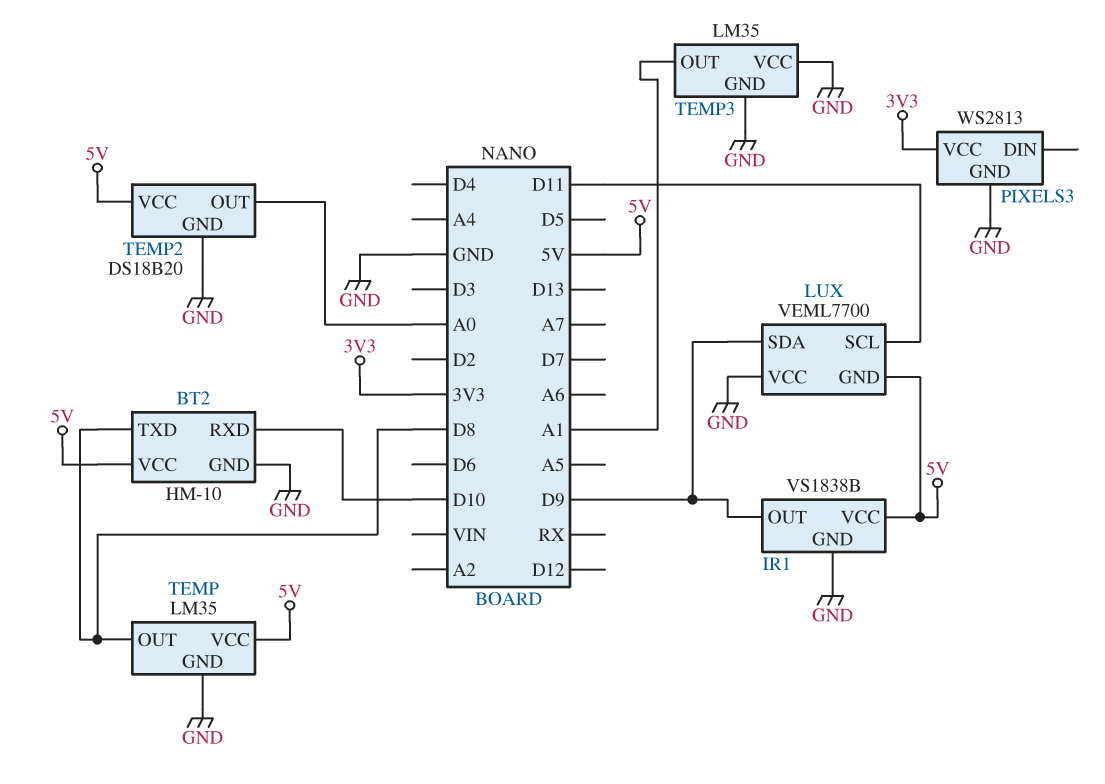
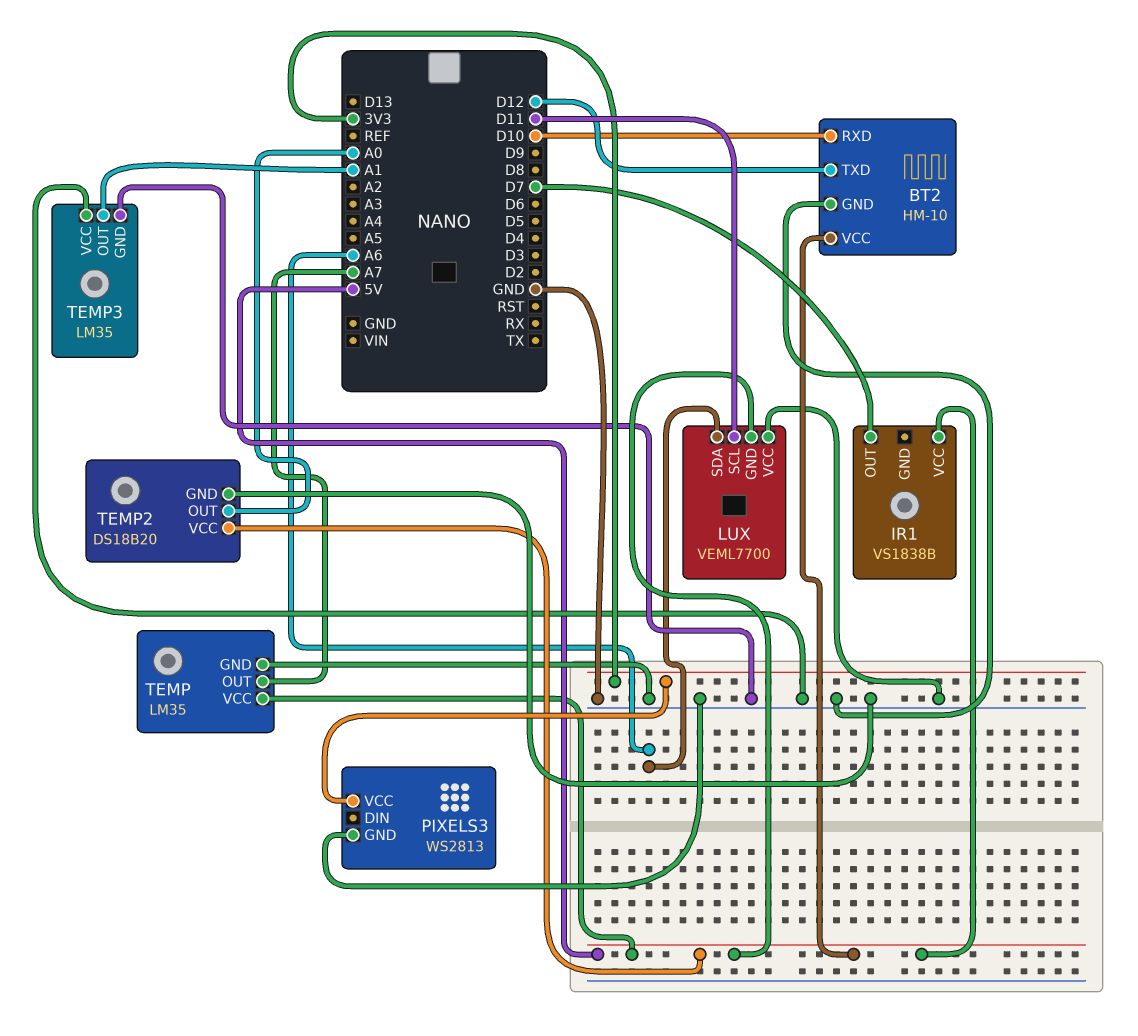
BT2 pin TXD: D8 -> D12
IR1 pin GND: GND -> none
IR1 pin OUT: D9 -> D7
LUX pin SDA: D9 -> A6
TEMP pin OUT: D8 -> A7

